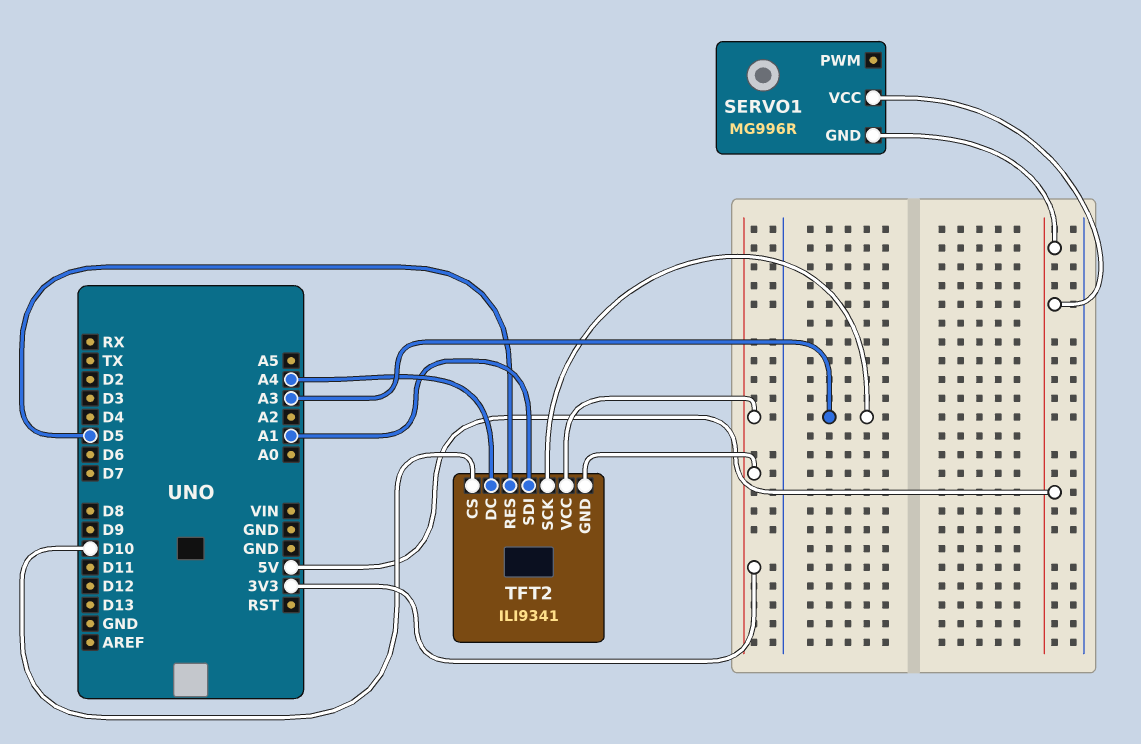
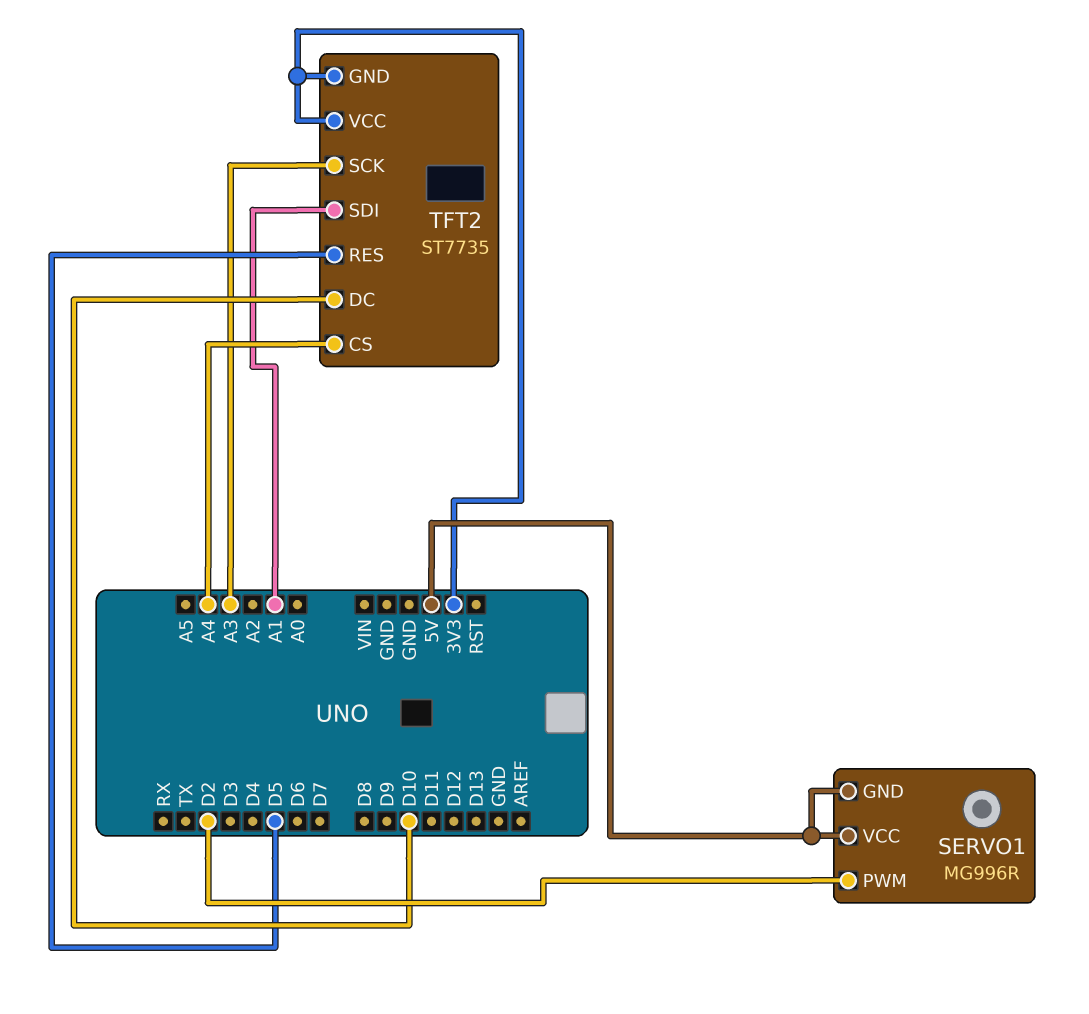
SERVO1 pin PWM: none -> D2
TFT2: ILI9341 -> ST7735
TFT2 pin CS: D10 -> A4
TFT2 pin DC: A4 -> D10

